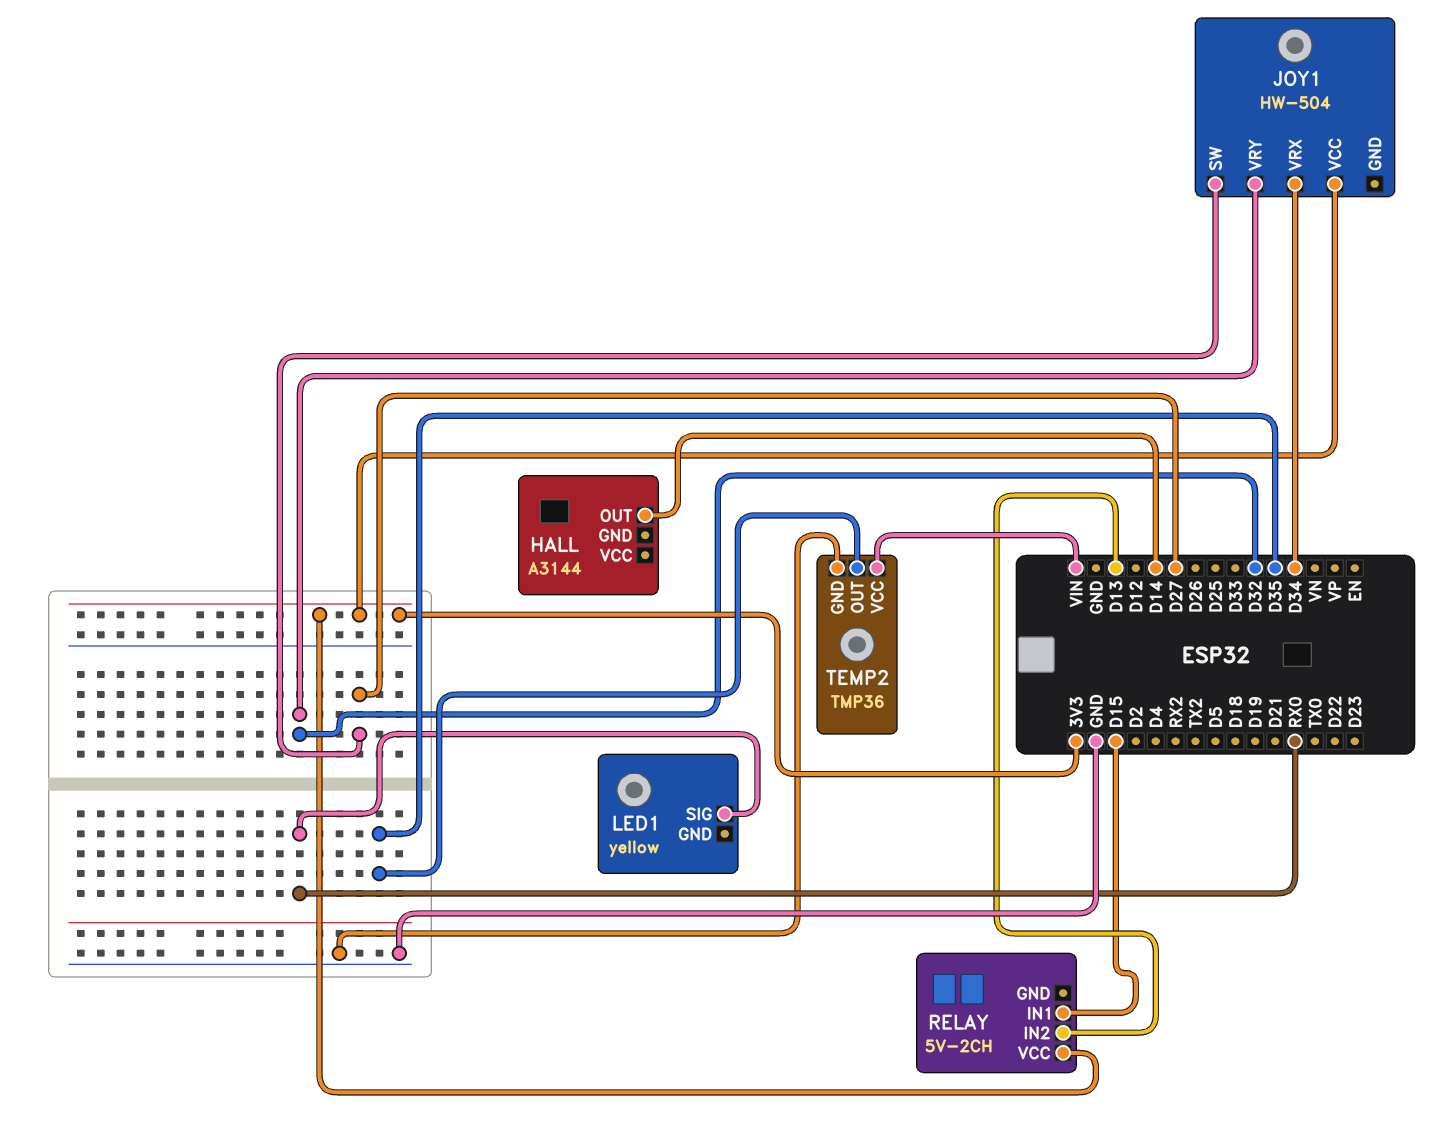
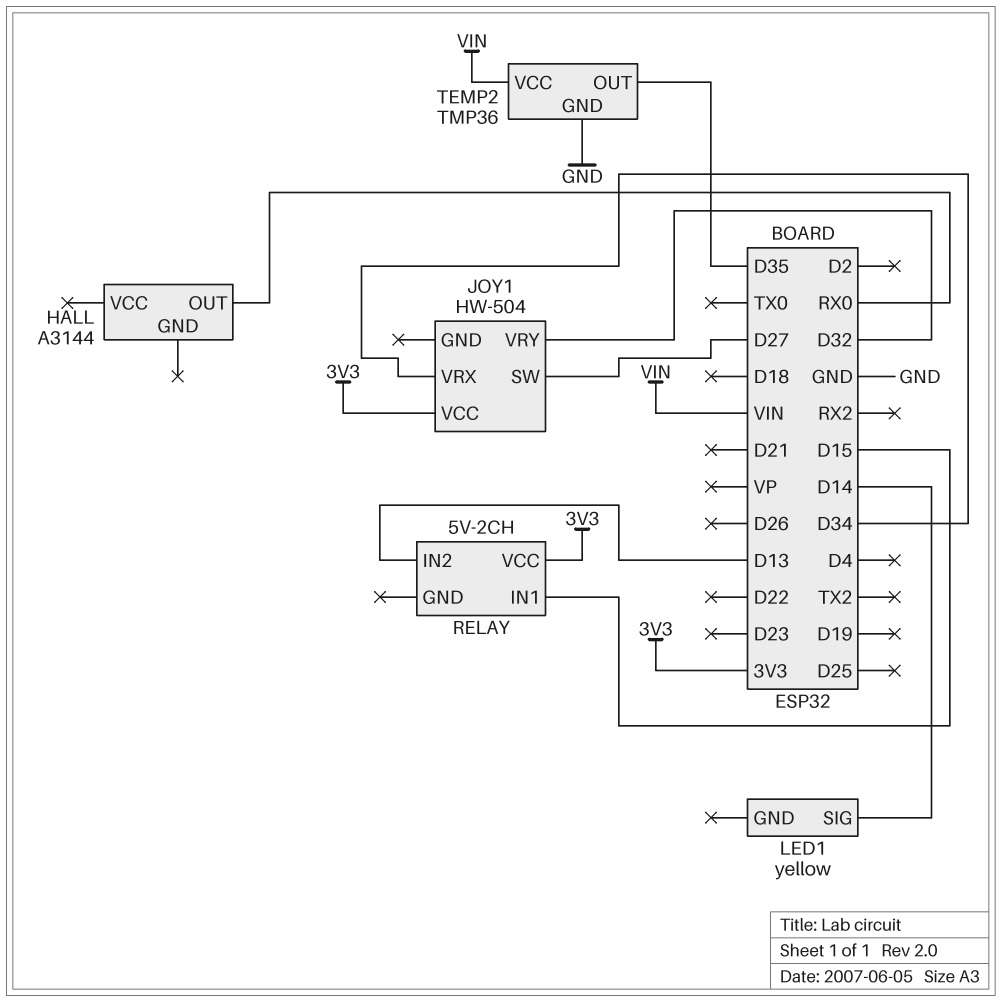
HALL pin OUT: D14 -> RX0
LED1 pin SIG: RX0 -> D14

